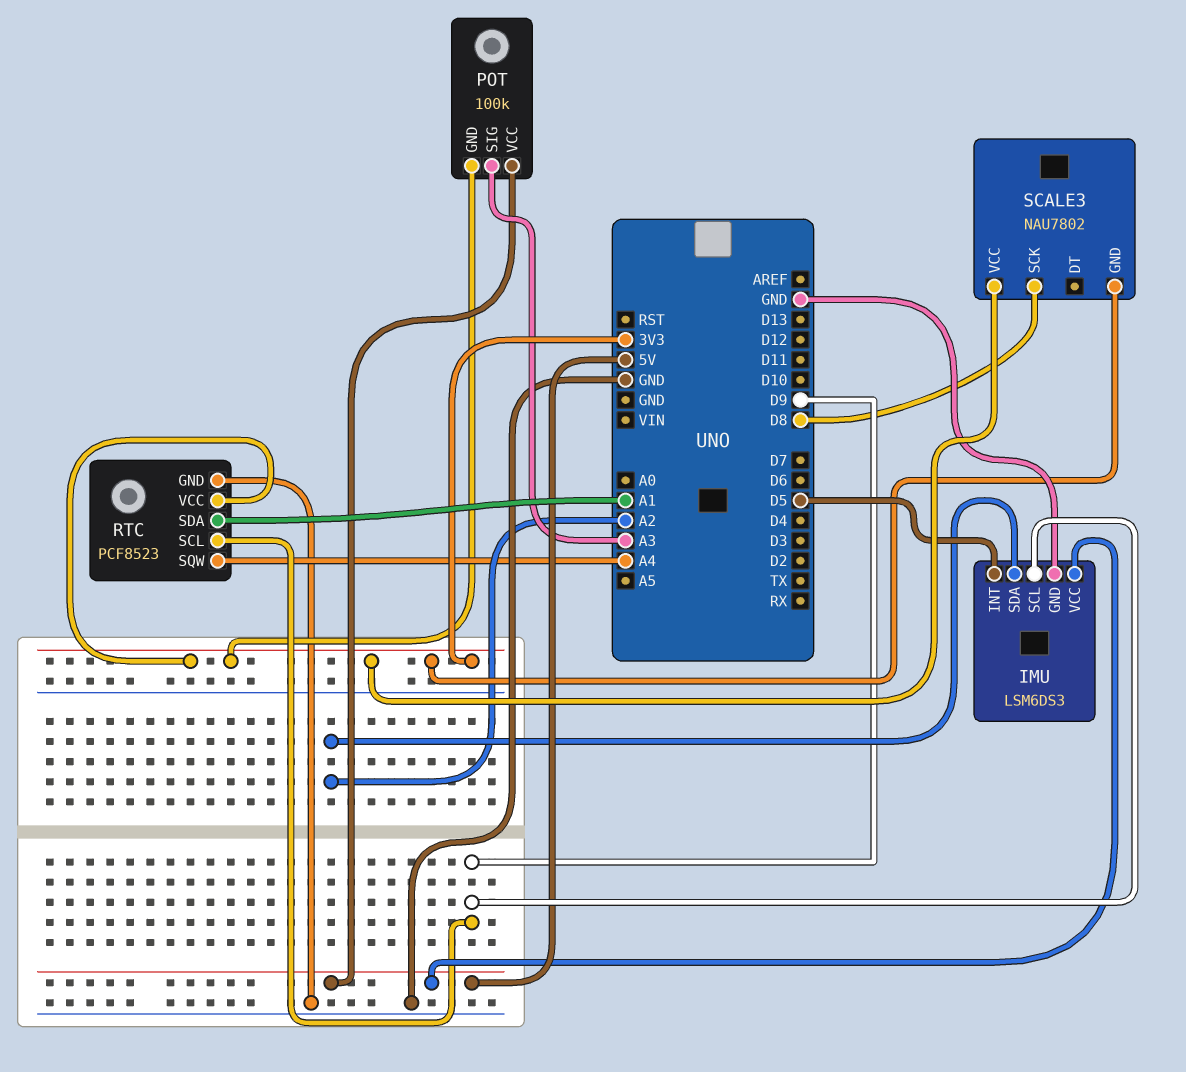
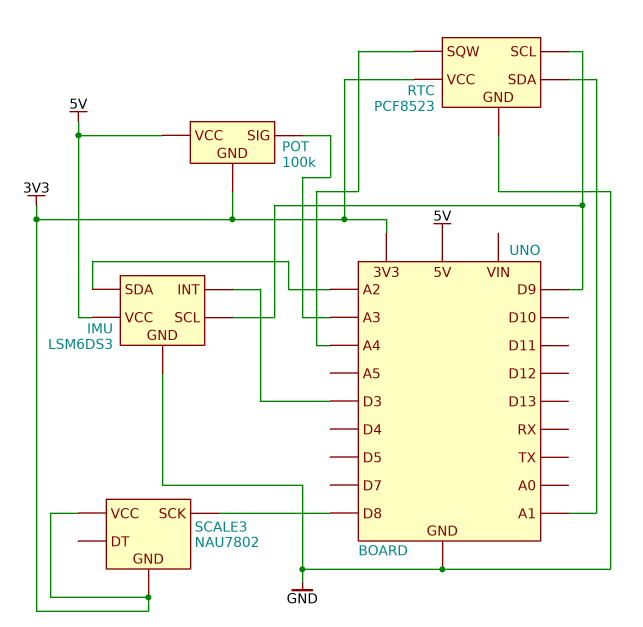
IMU pin INT: D5 -> D3

